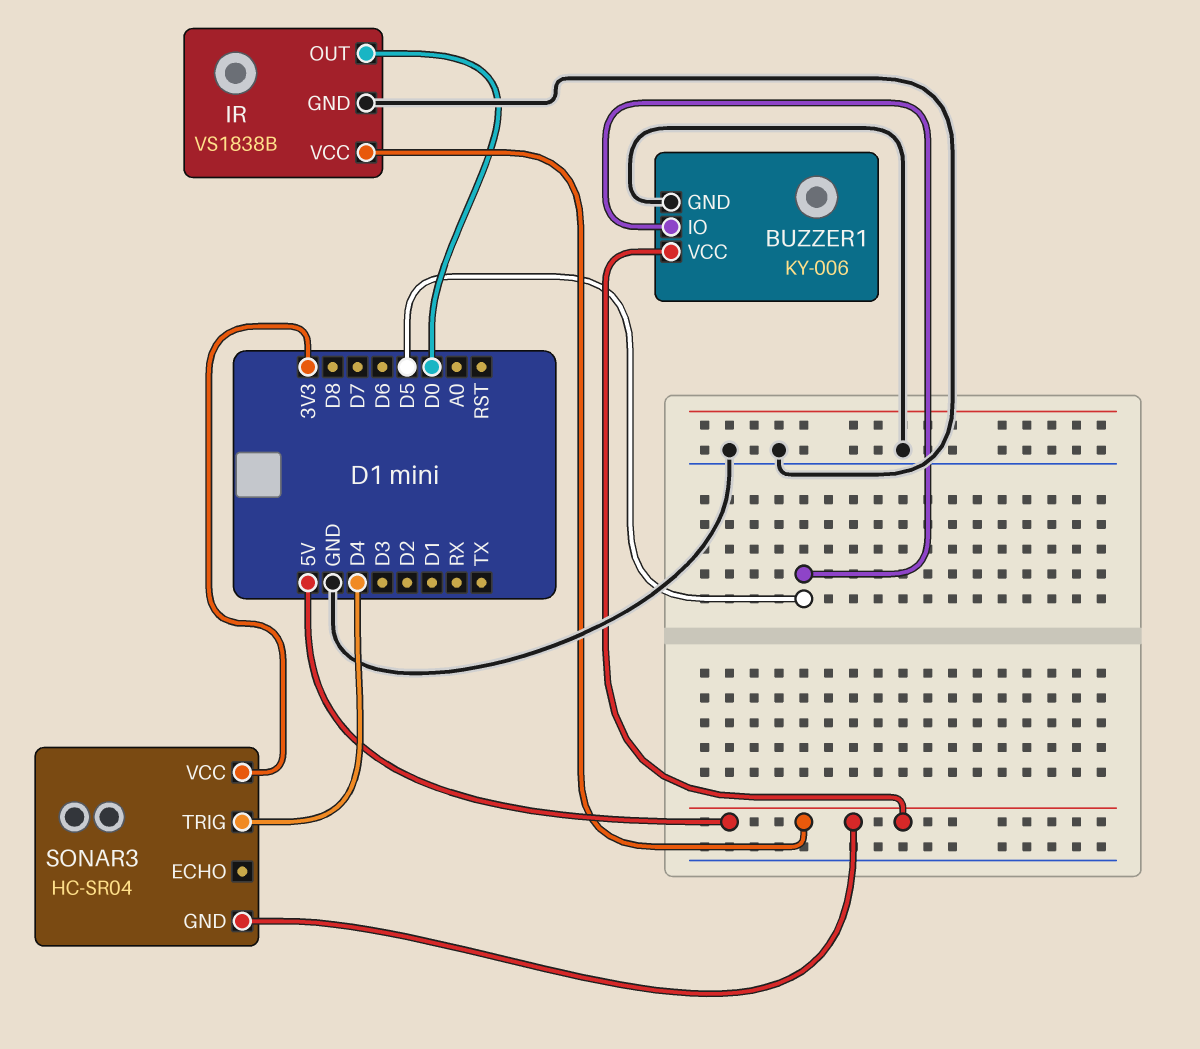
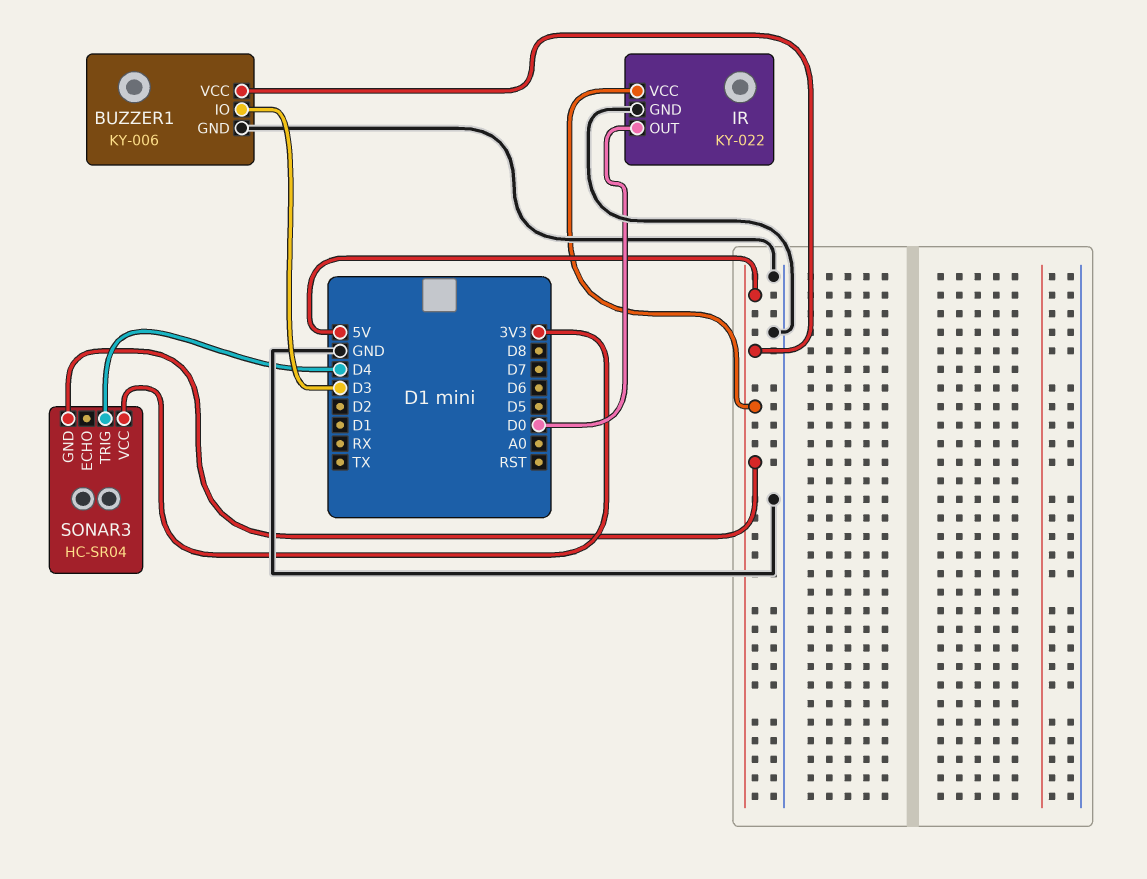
BUZZER1 pin IO: D5 -> D3
IR: VS1838B -> KY-022

